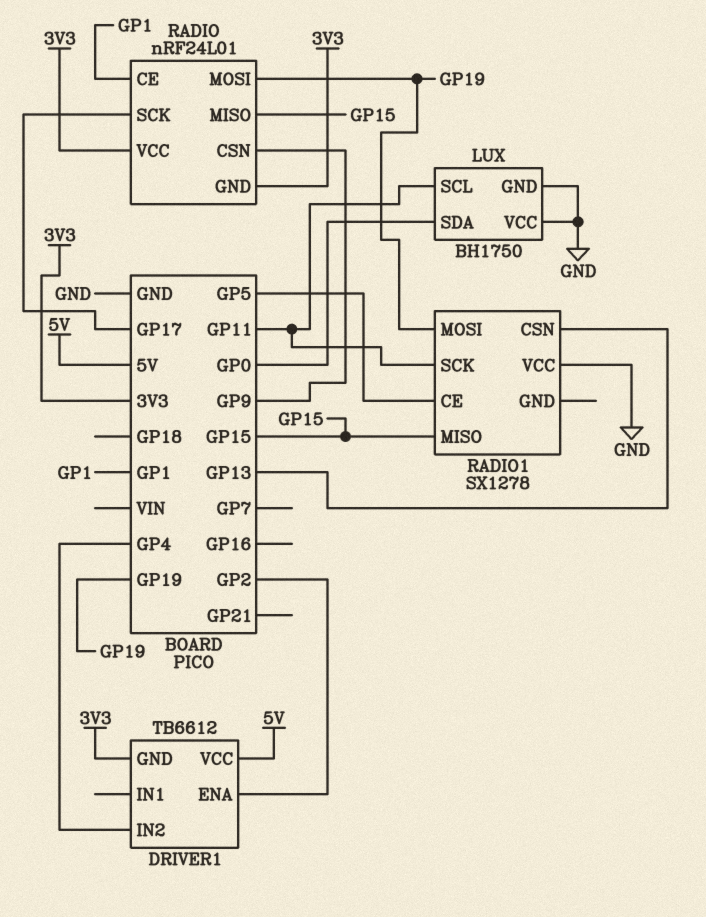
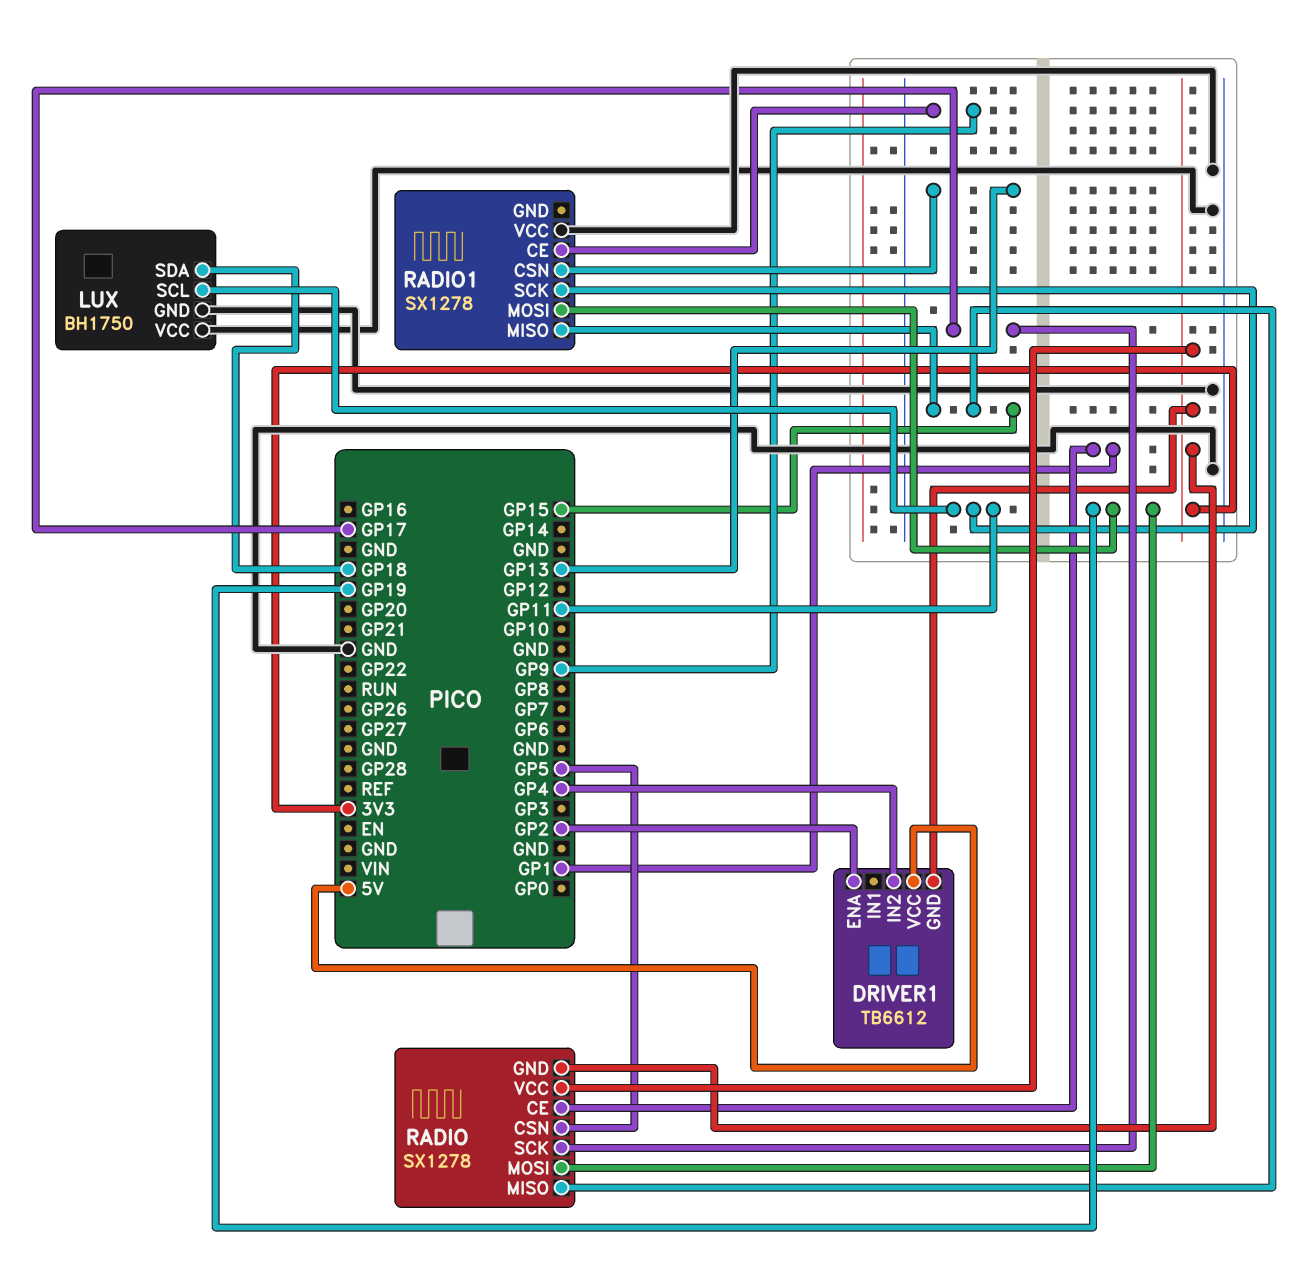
LUX pin SDA: GP0 -> GP18
RADIO: nRF24L01 -> SX1278
RADIO pin CSN: GP9 -> GP5
RADIO1 pin CE: GP5 -> GP9

